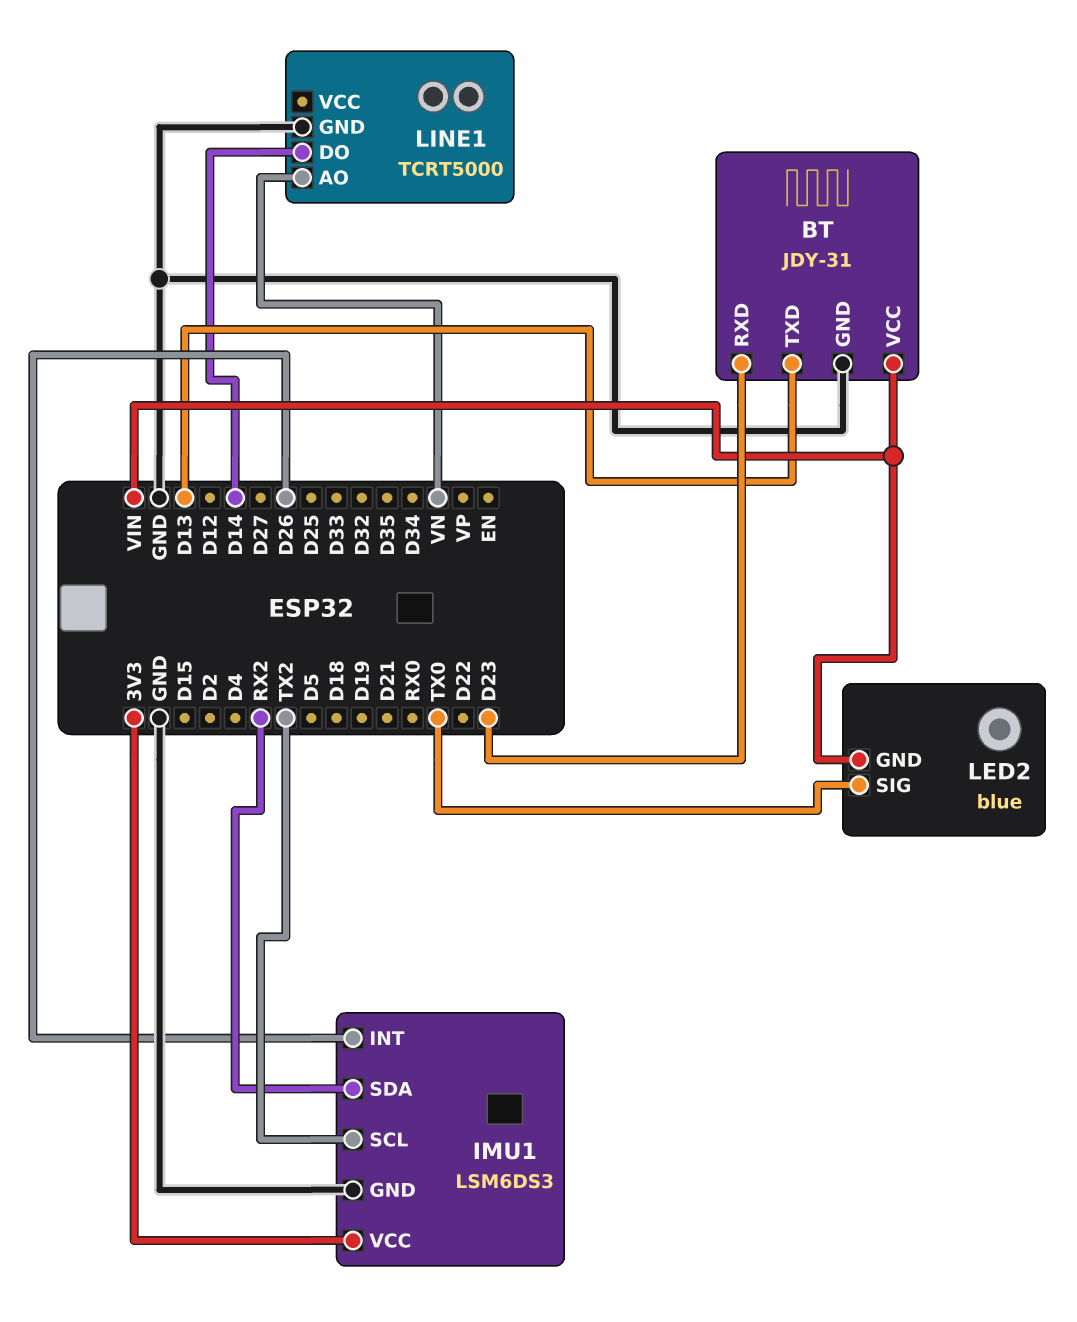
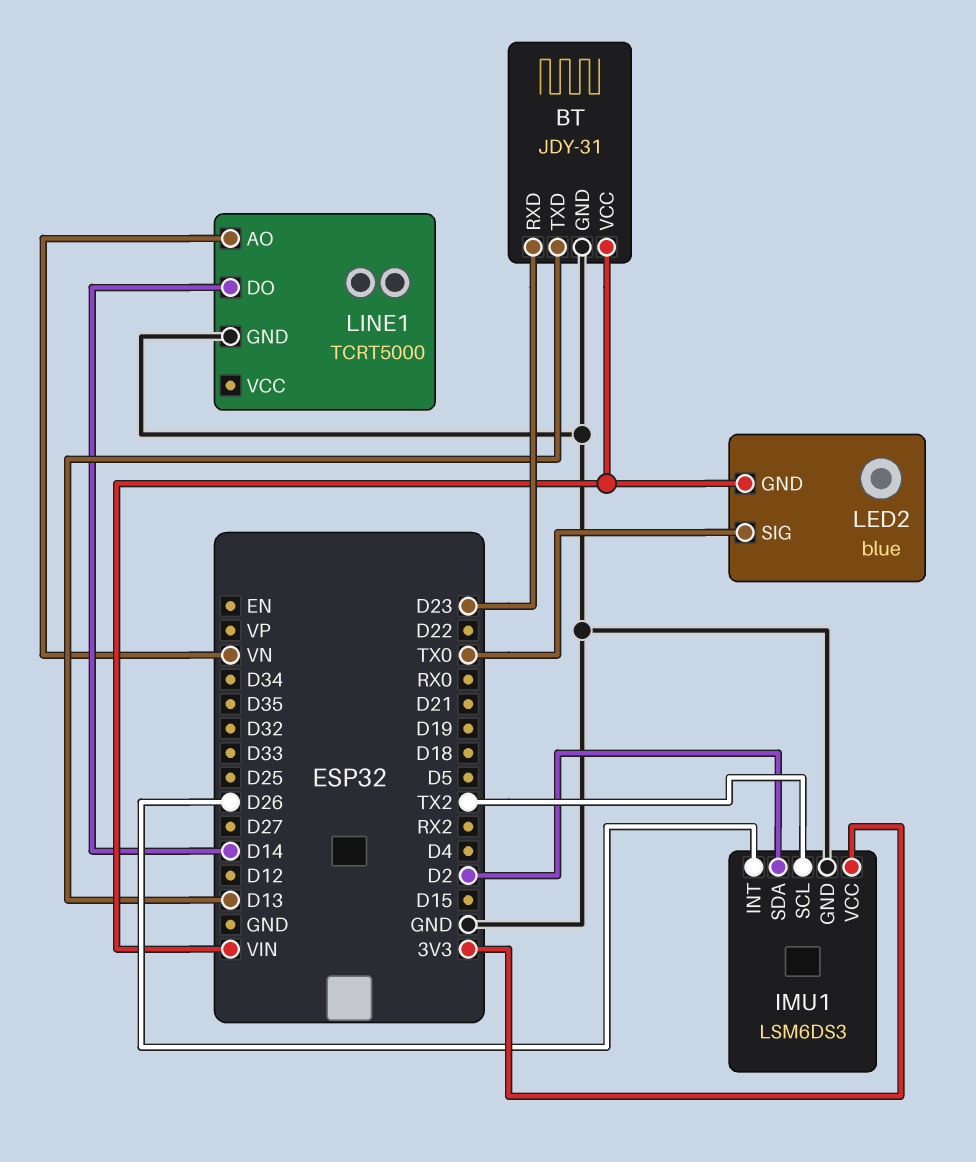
IMU1 pin SDA: RX2 -> D2

